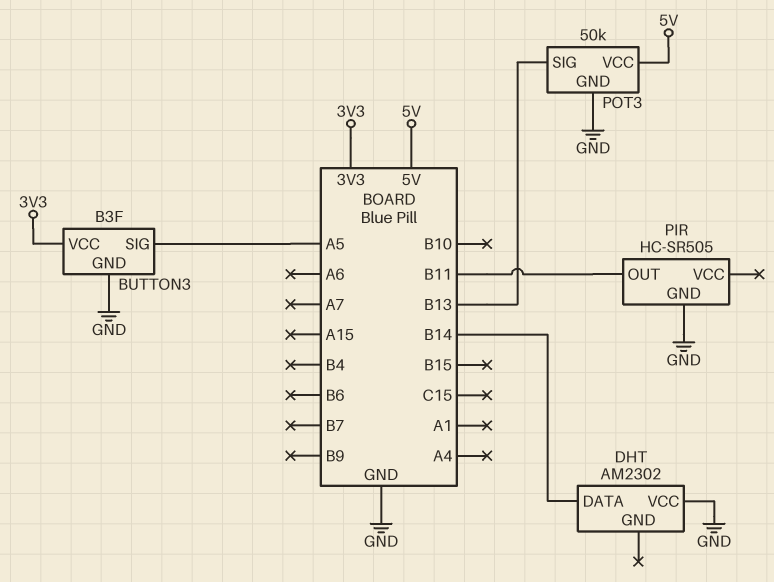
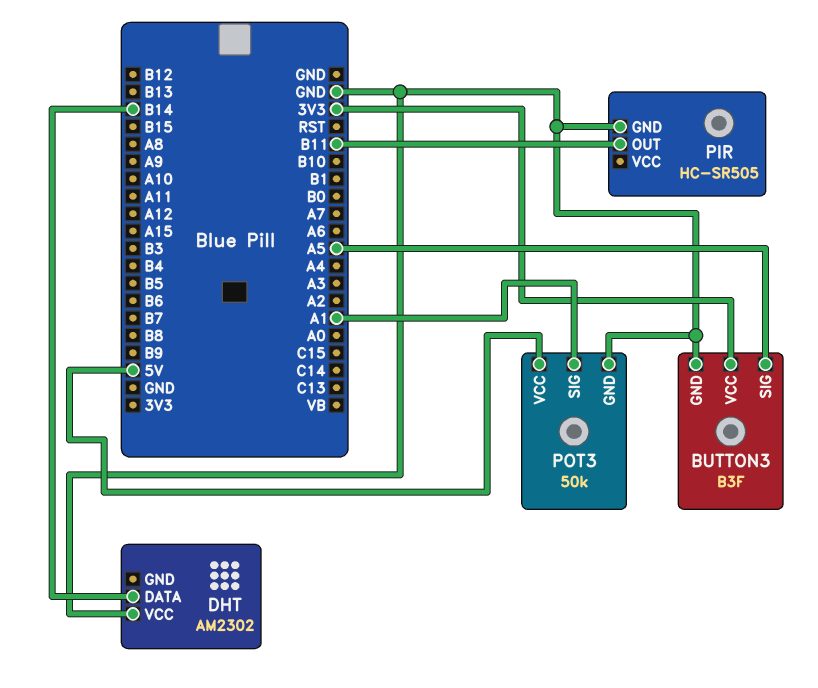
POT3 pin SIG: B13 -> A1

